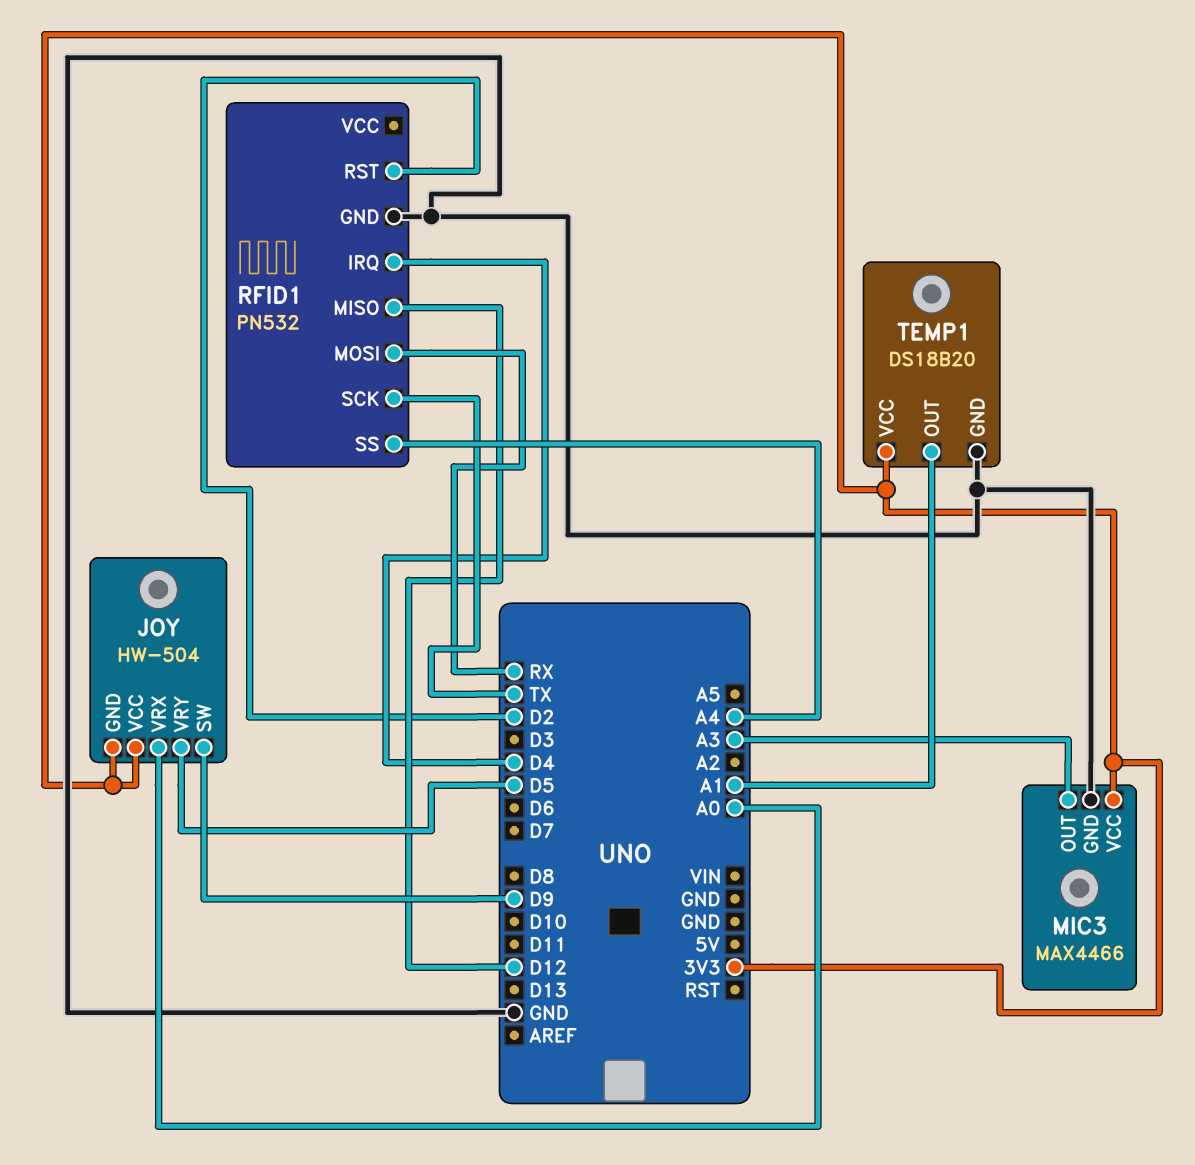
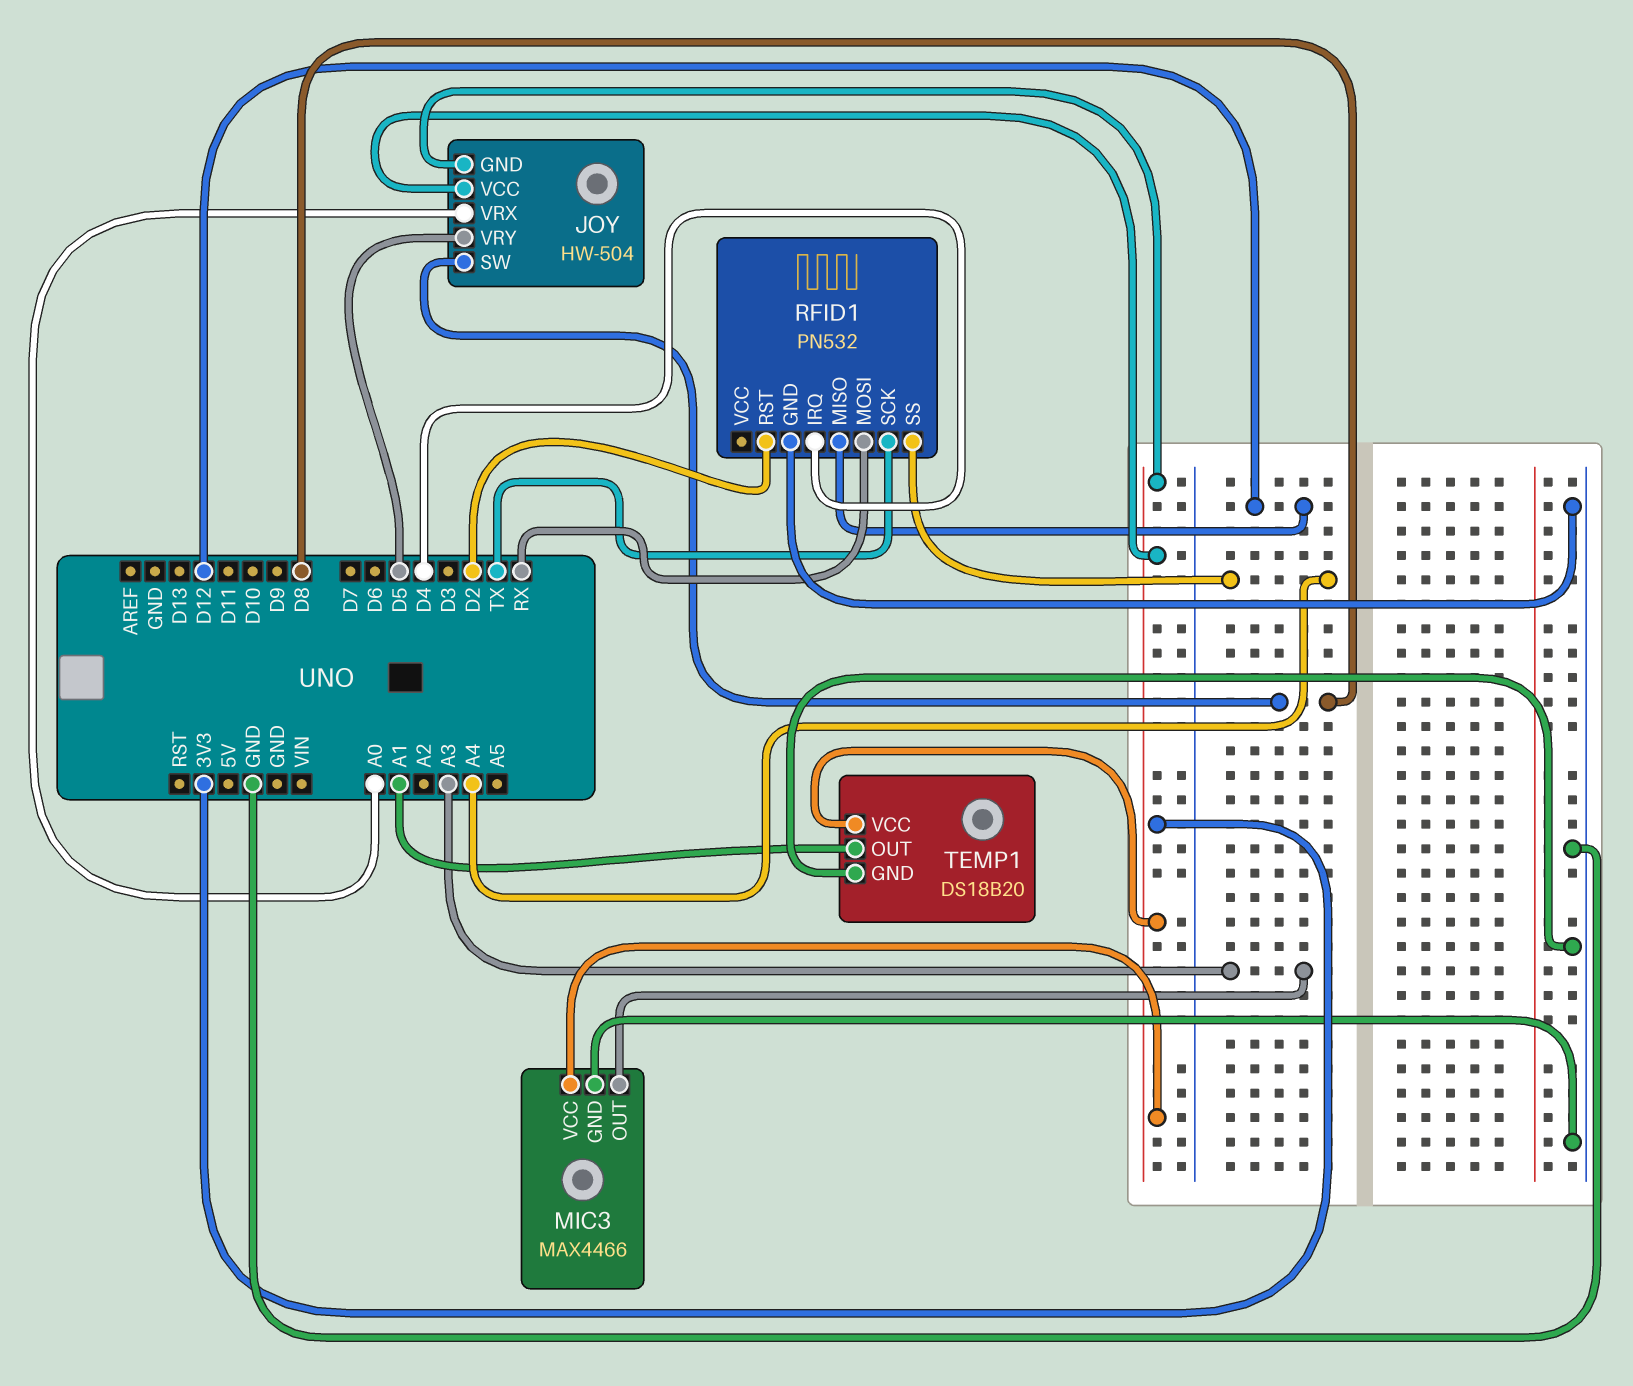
JOY pin SW: D9 -> D8

